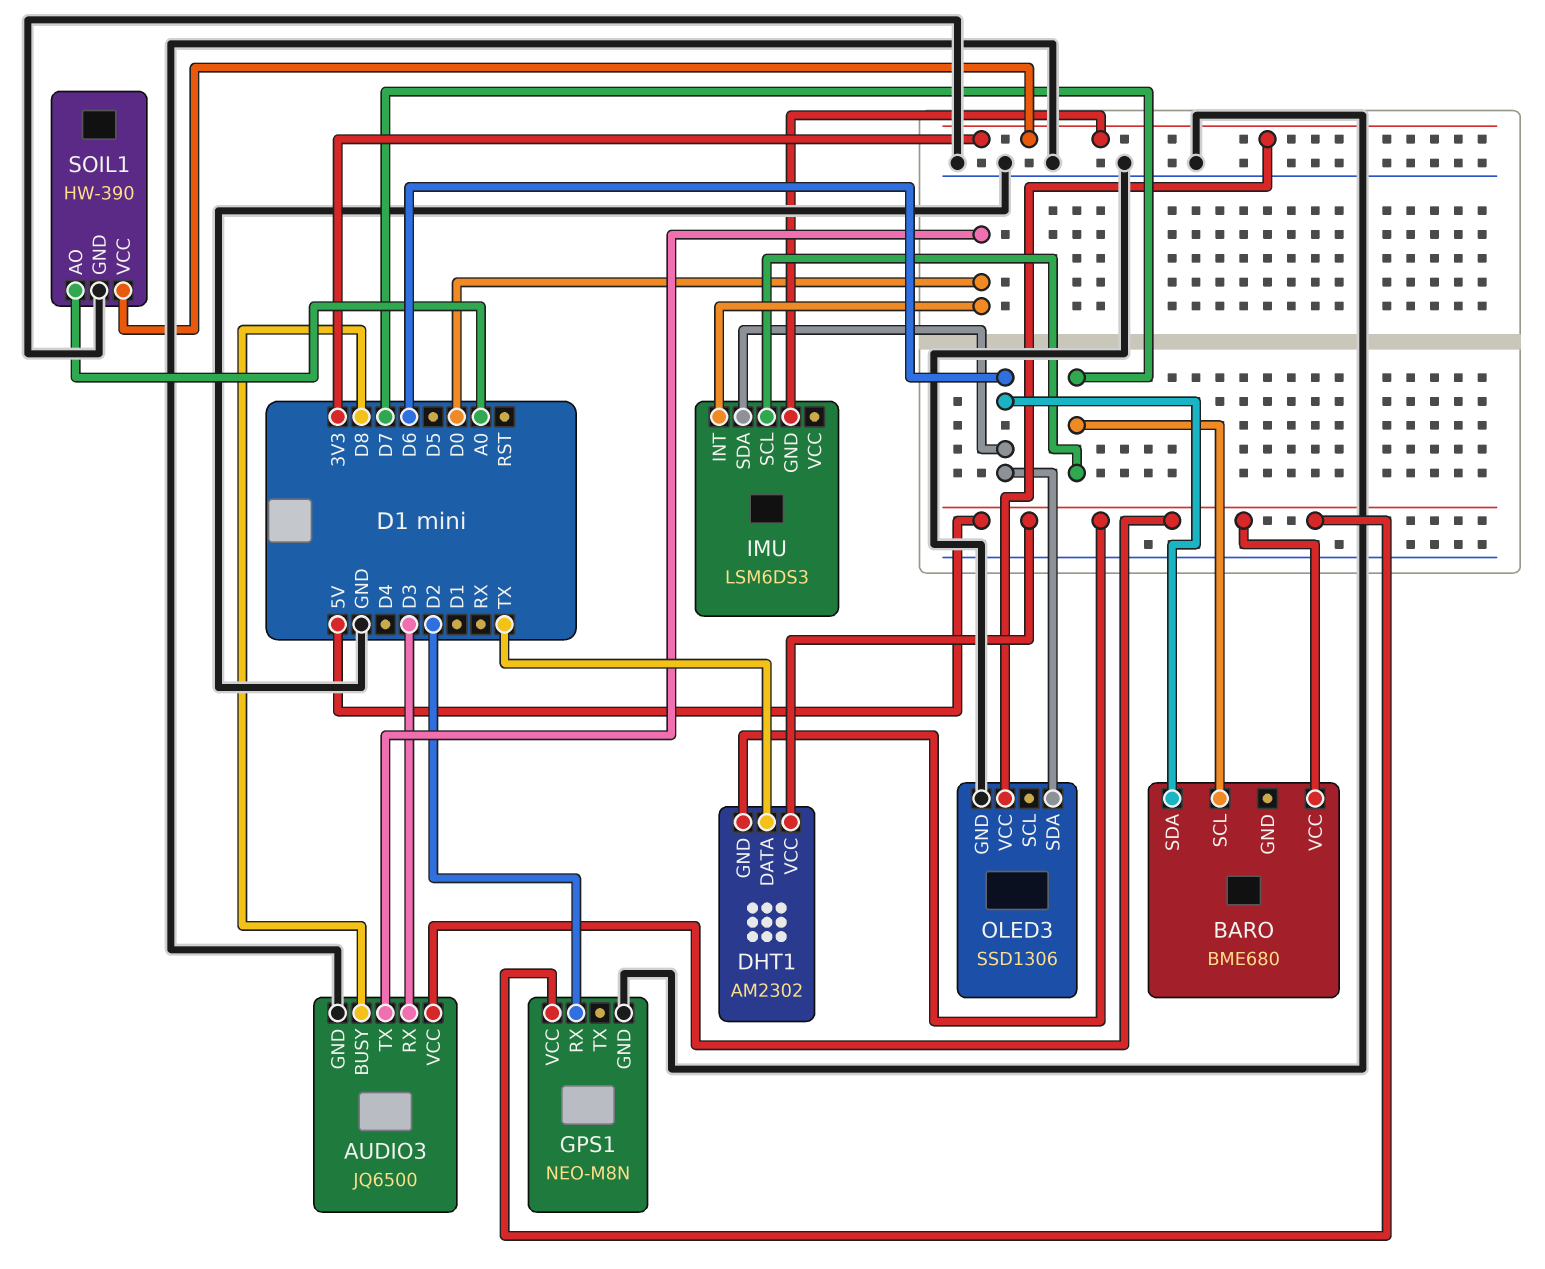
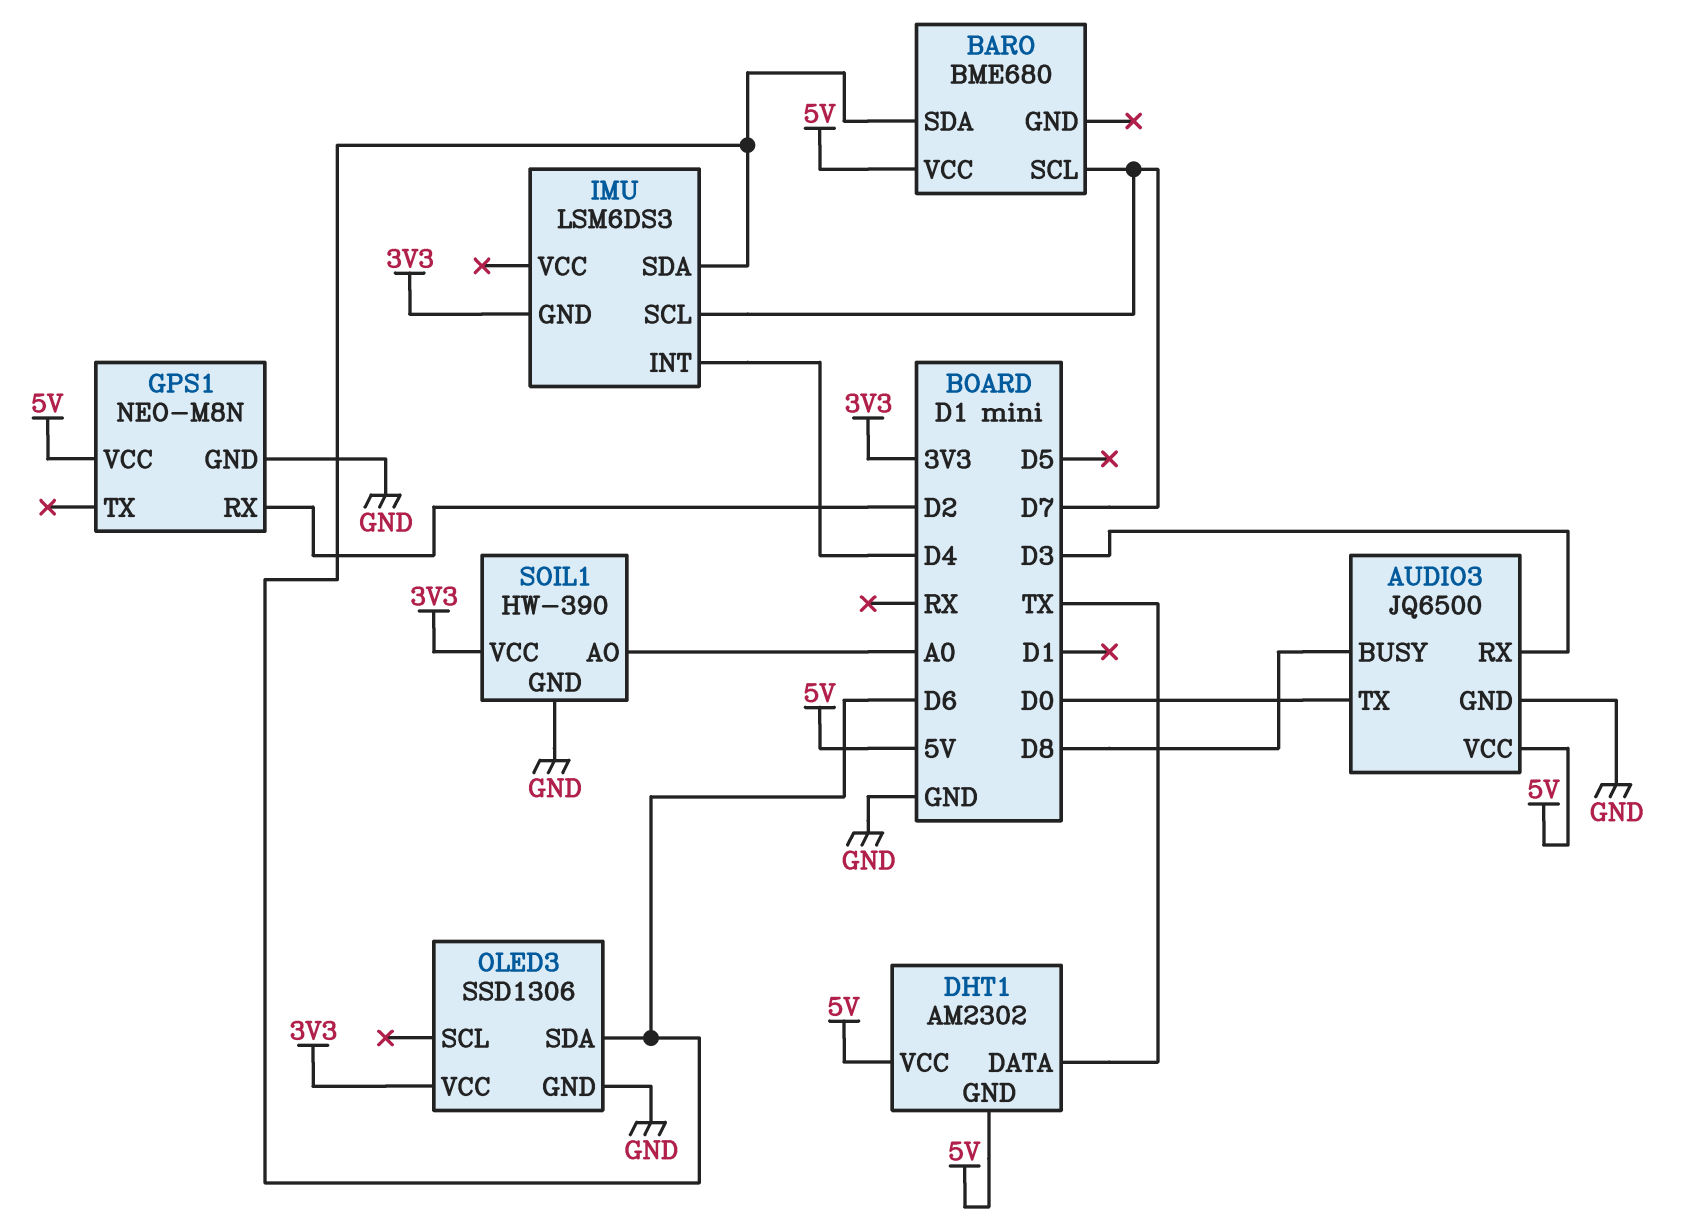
IMU pin INT: D0 -> D4

